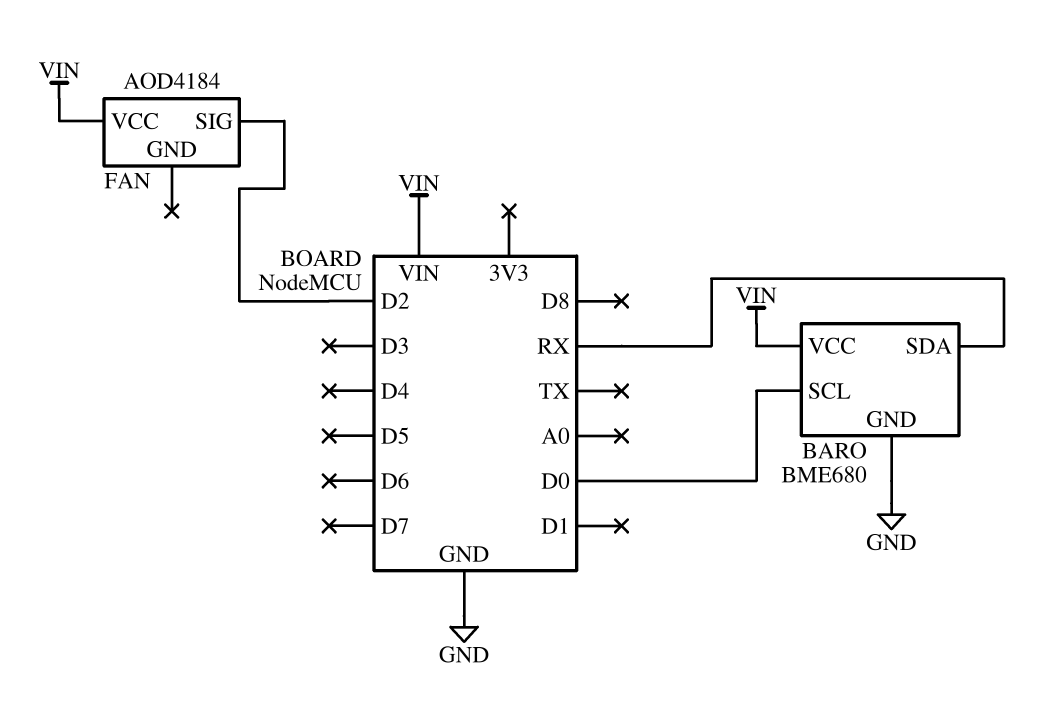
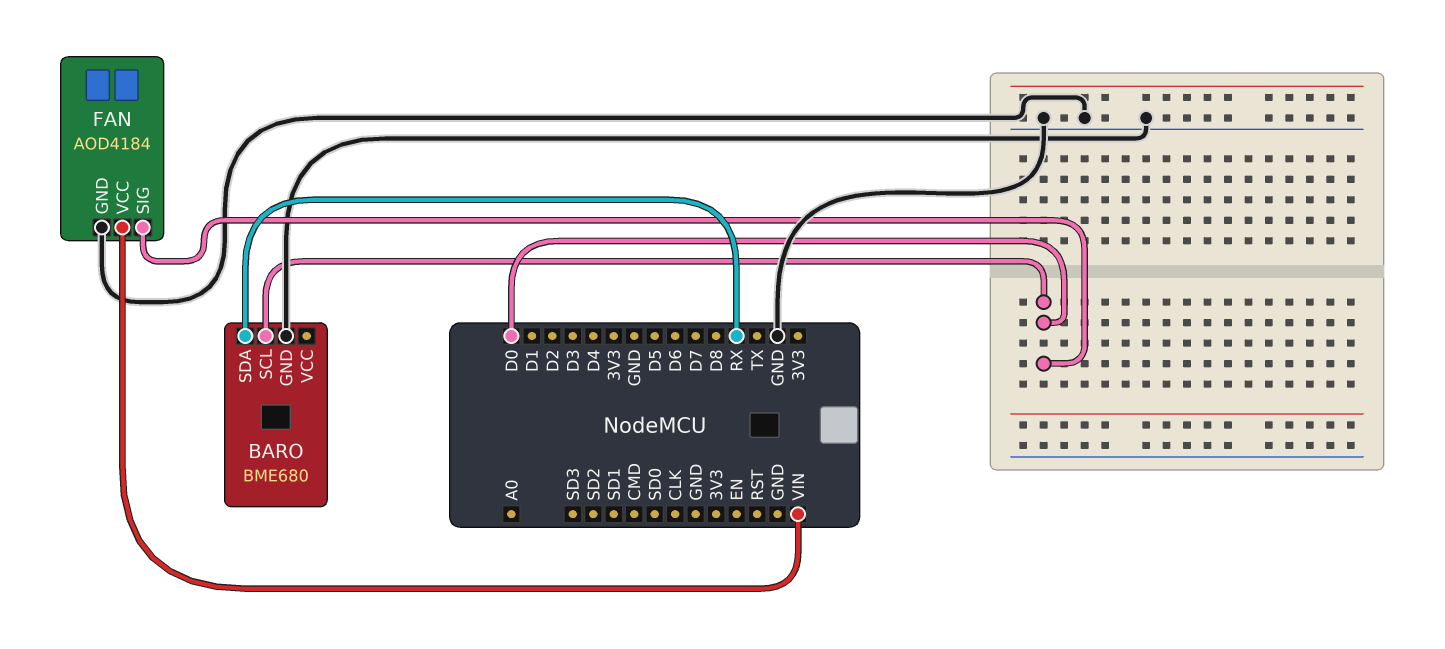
BARO pin VCC: VIN -> none
FAN pin GND: none -> GND
FAN pin SIG: D2 -> D0

